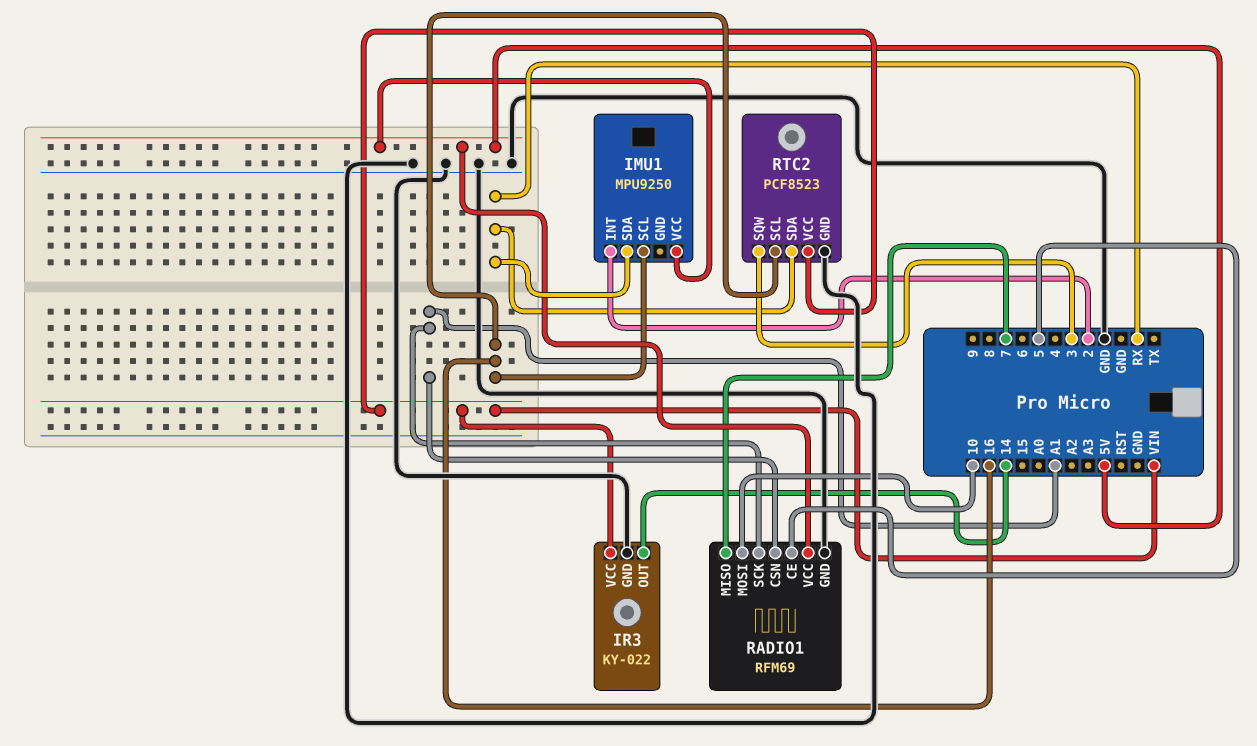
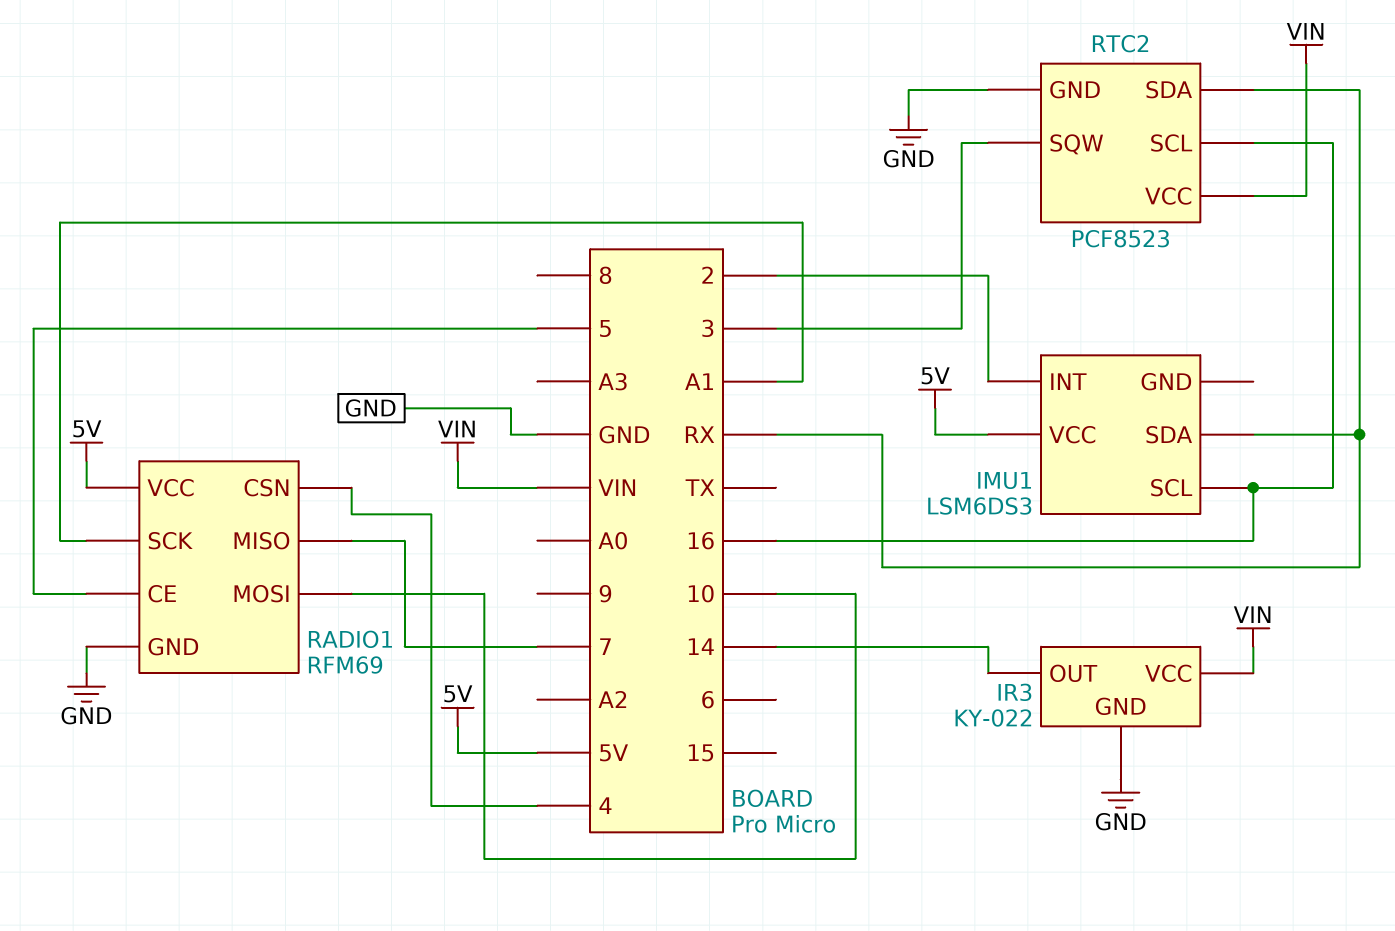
IMU1: MPU9250 -> LSM6DS3
RADIO1 pin CSN: A1 -> 4

